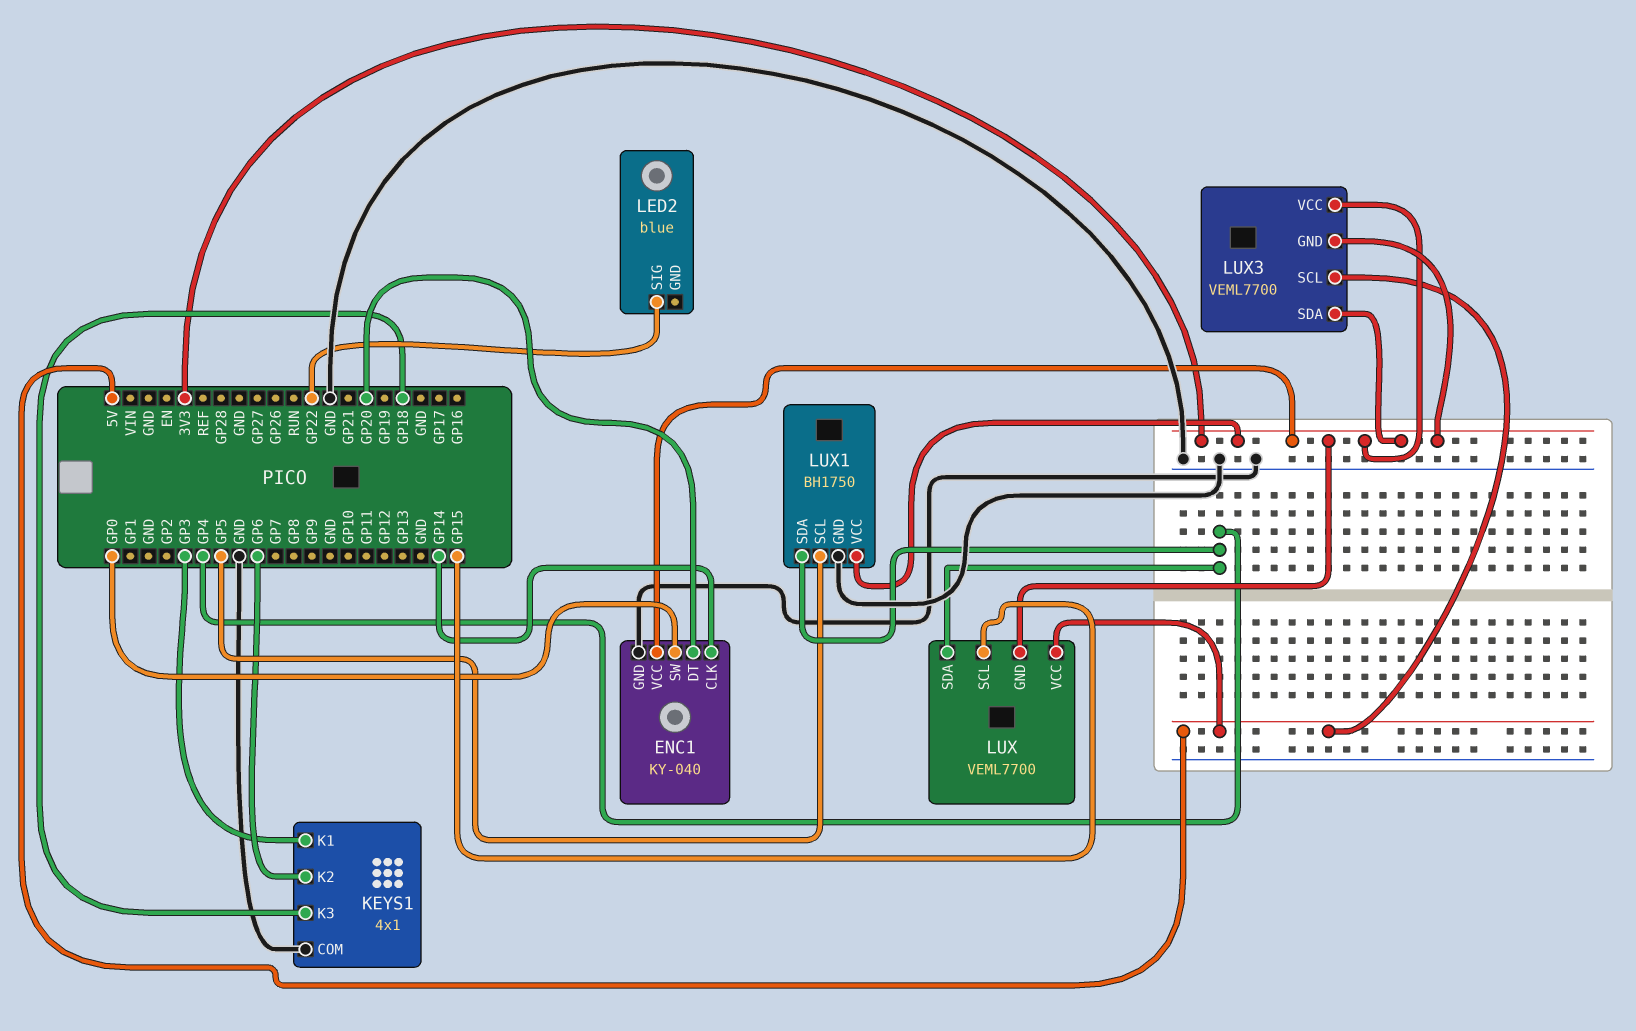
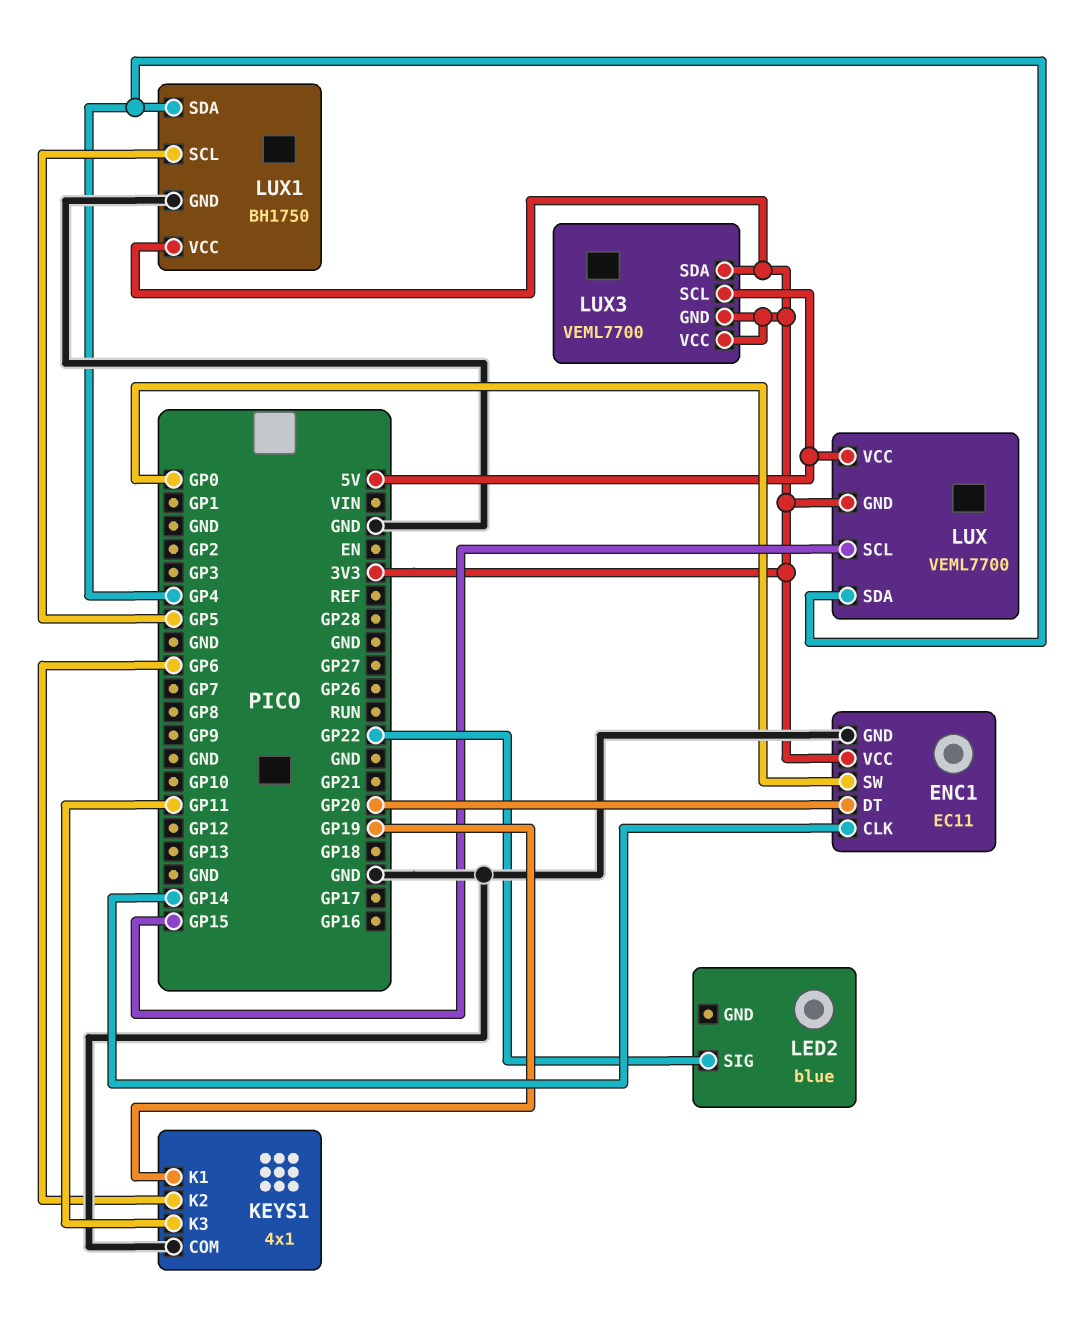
ENC1: KY-040 -> EC11
KEYS1 pin K1: GP3 -> GP19
KEYS1 pin K3: GP18 -> GP11

